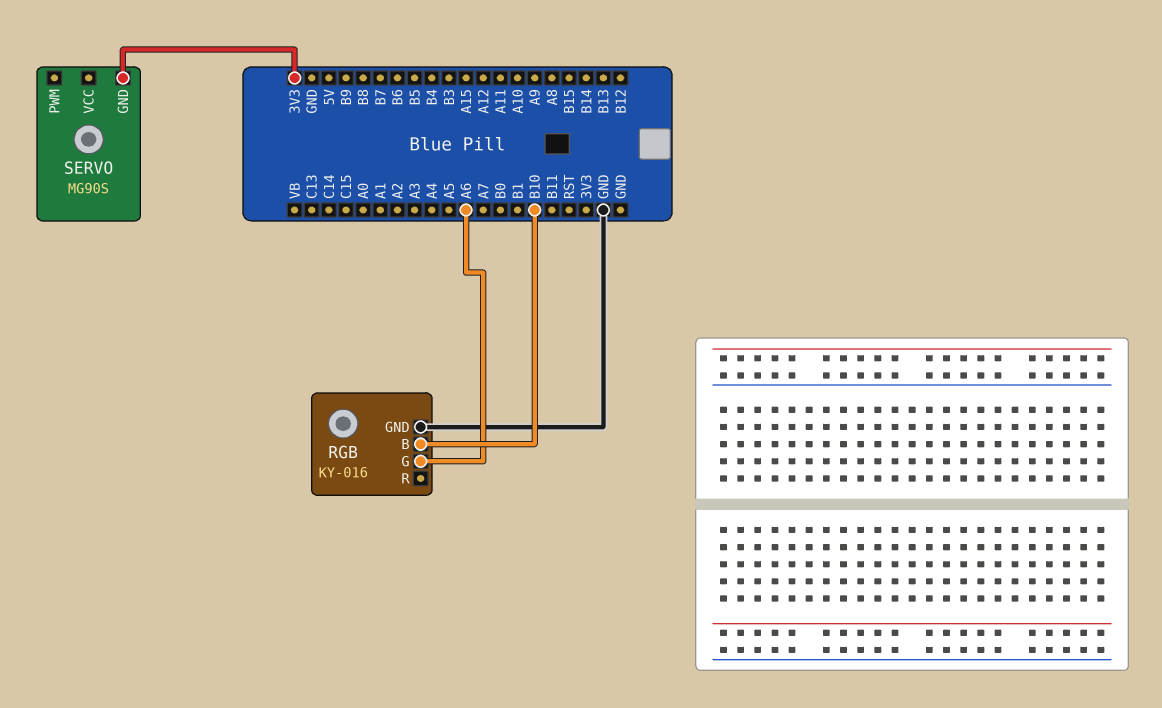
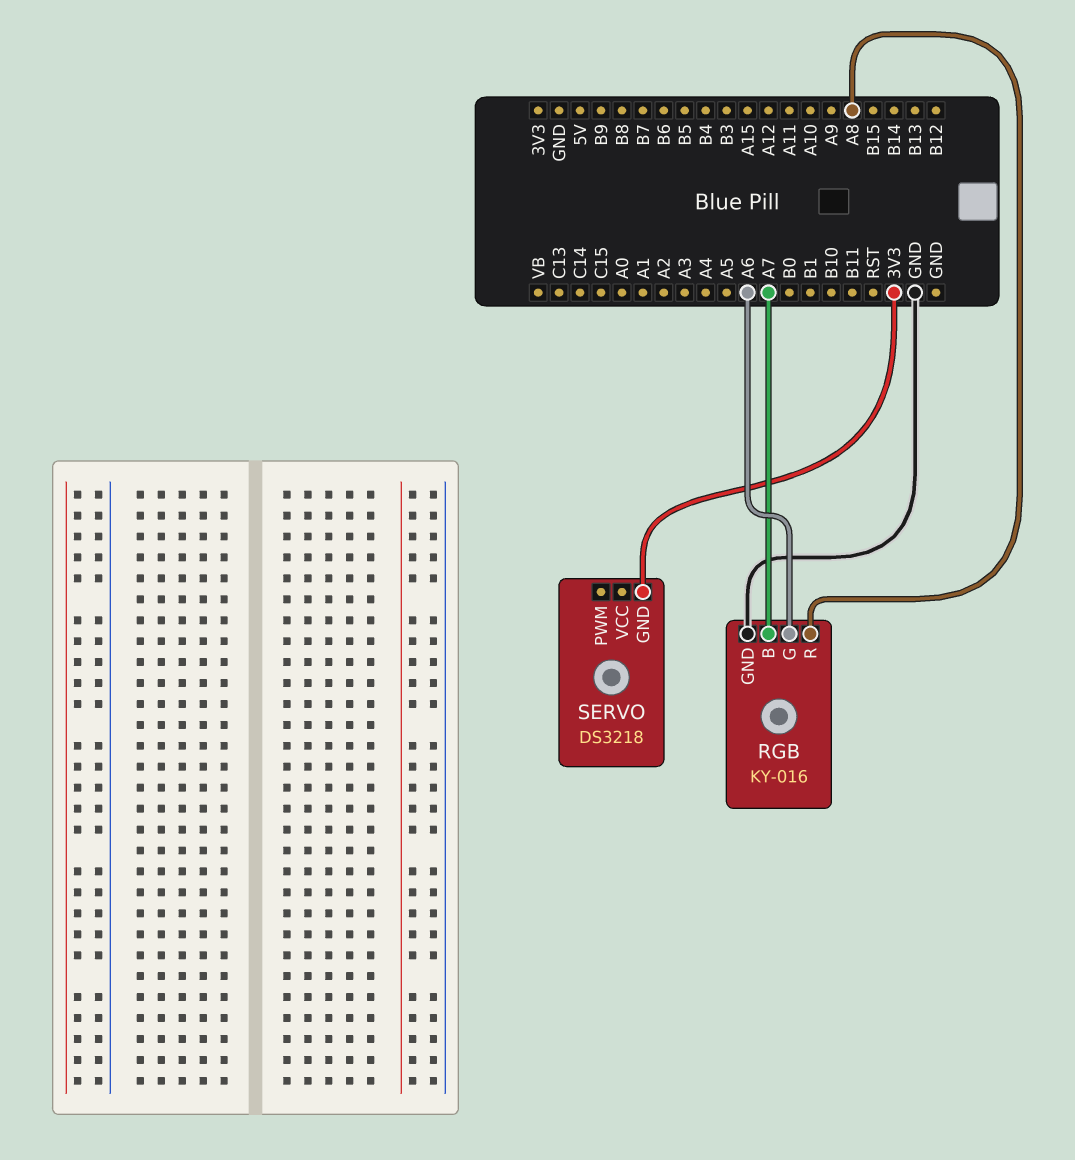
RGB pin B: B10 -> A7
RGB pin R: none -> A8
SERVO: MG90S -> DS3218

